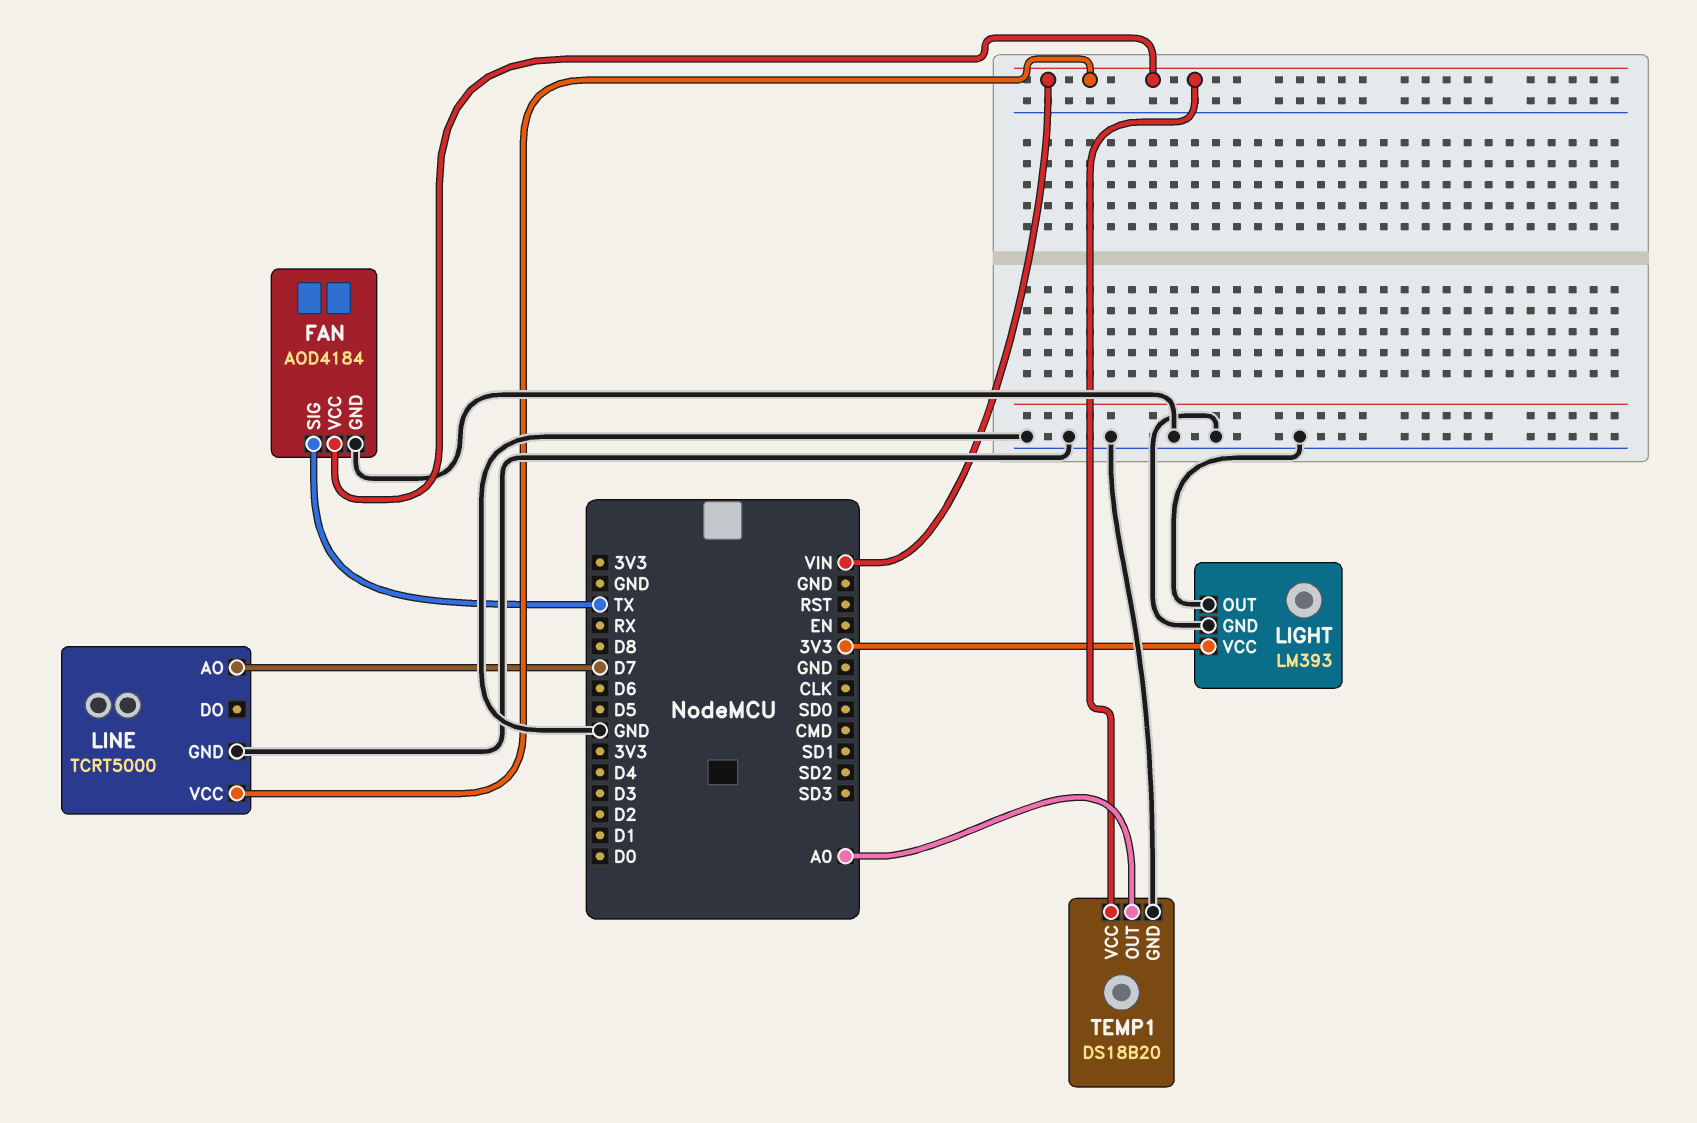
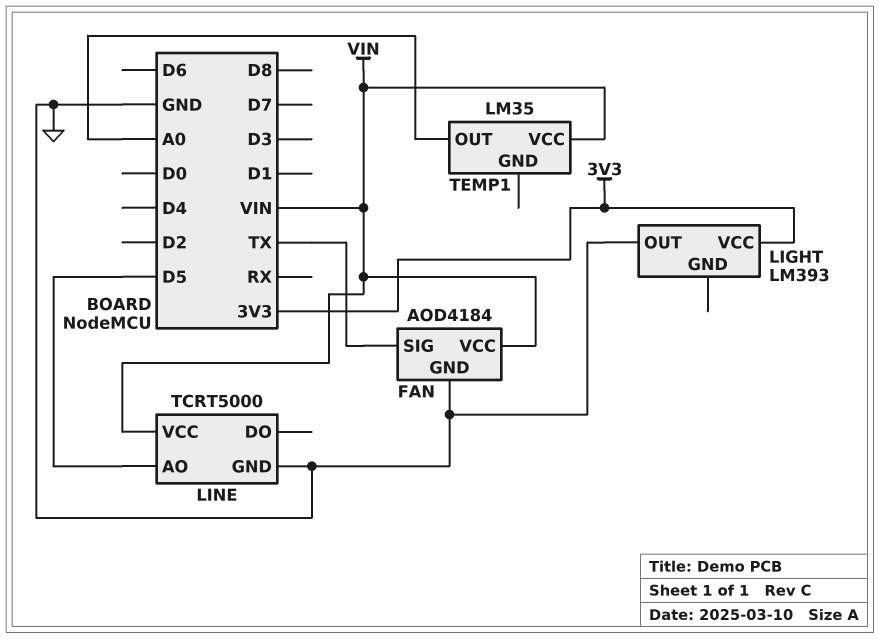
LIGHT pin GND: GND -> none
LINE pin AO: D7 -> D5
TEMP1: DS18B20 -> LM35
TEMP1 pin GND: GND -> none

